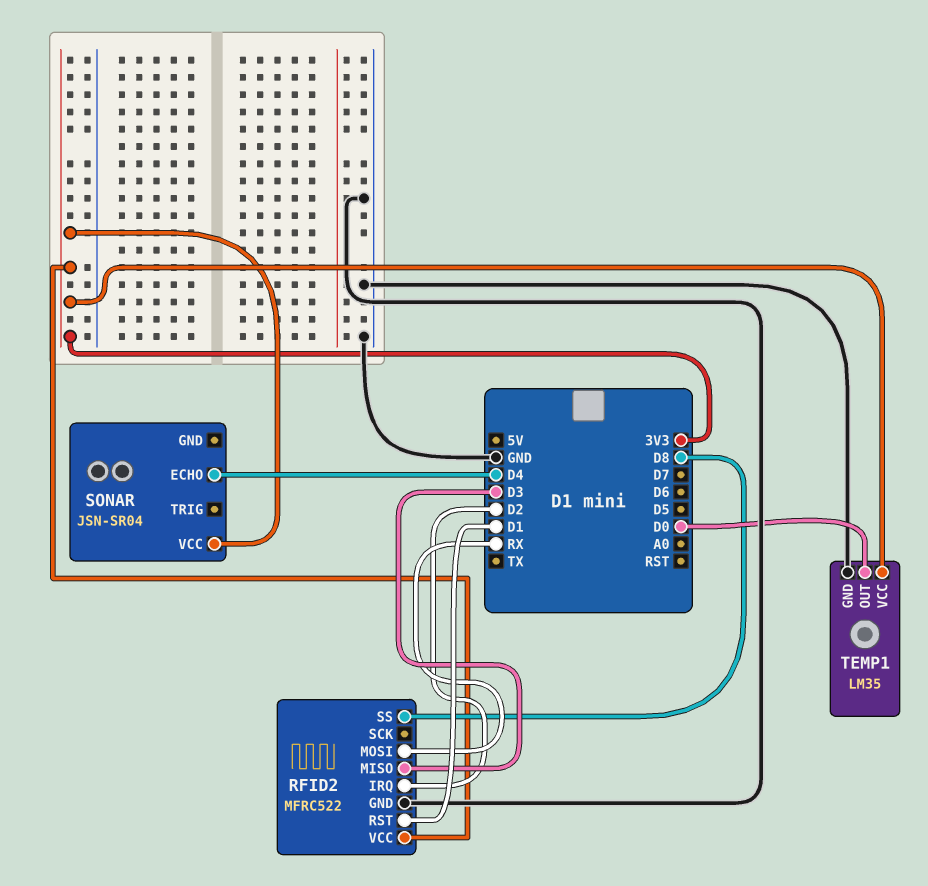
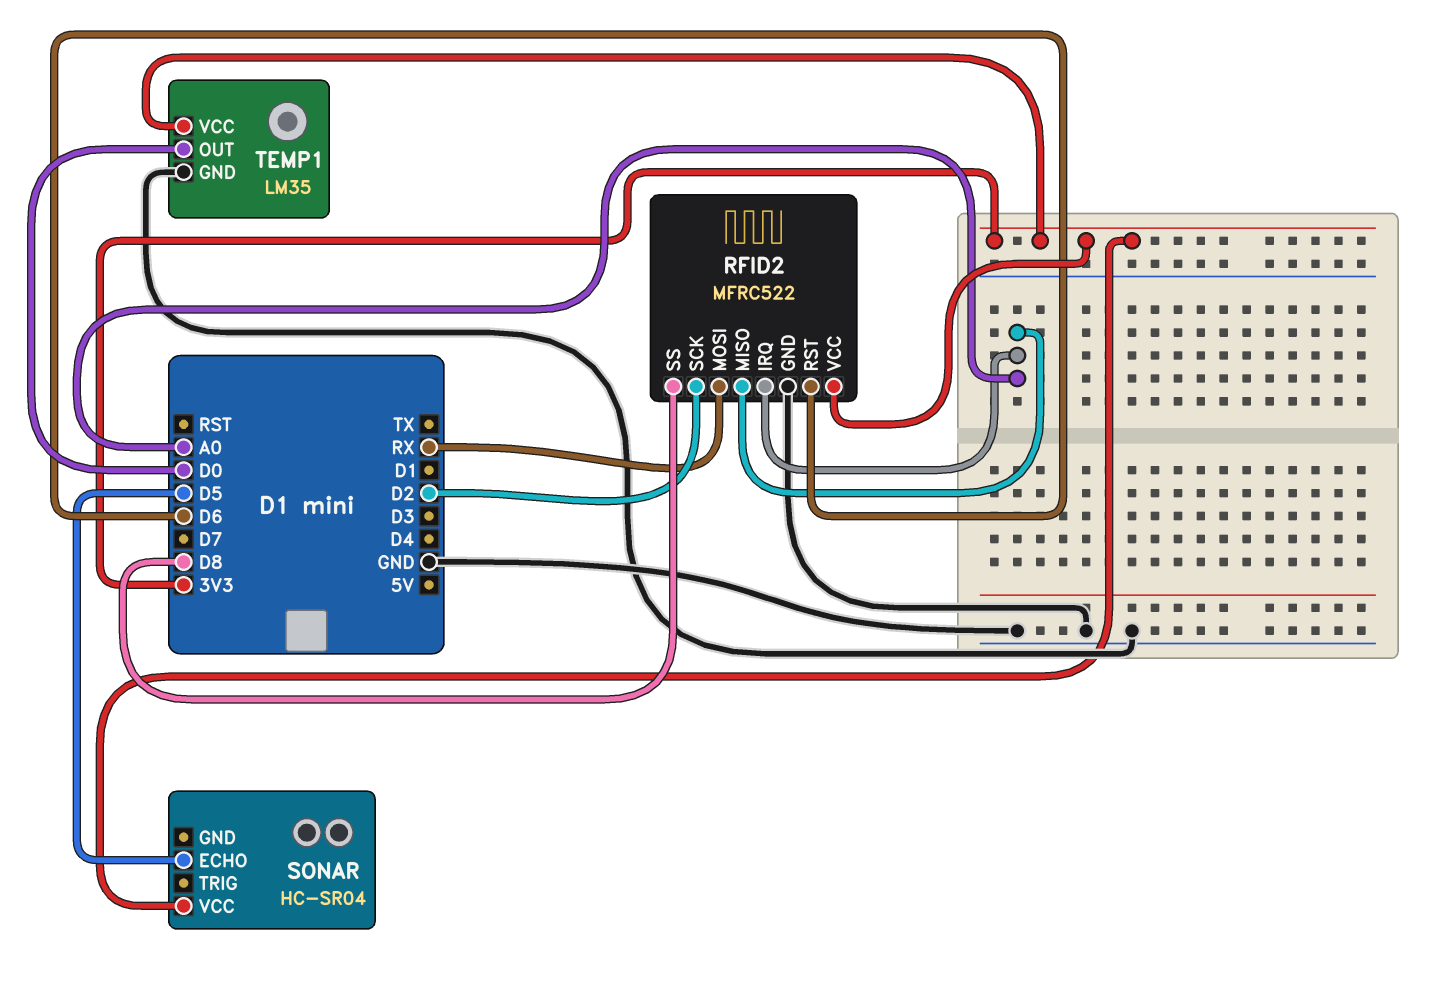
RFID2 pin IRQ: D2 -> A0
RFID2 pin MISO: D3 -> A0
RFID2 pin RST: D1 -> D6
RFID2 pin SCK: none -> D2
SONAR: JSN-SR04 -> HC-SR04
SONAR pin ECHO: D4 -> D5

